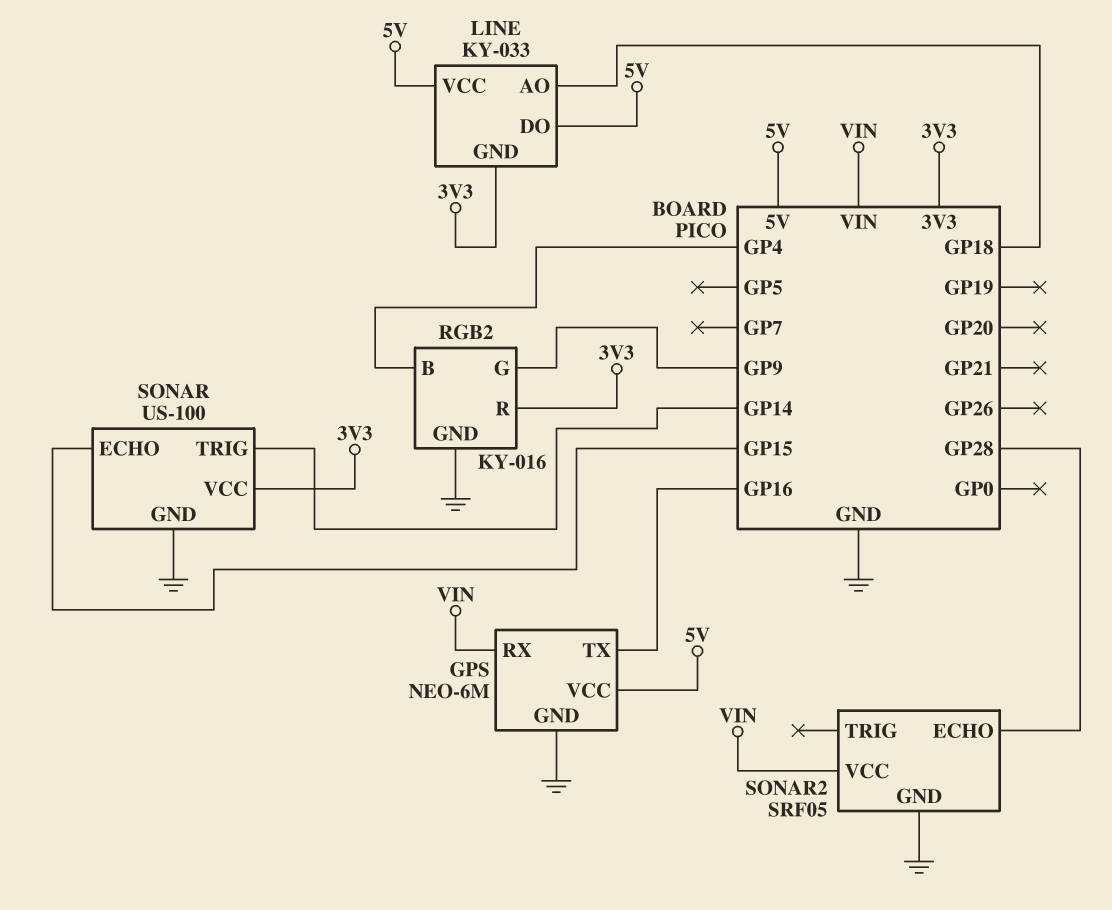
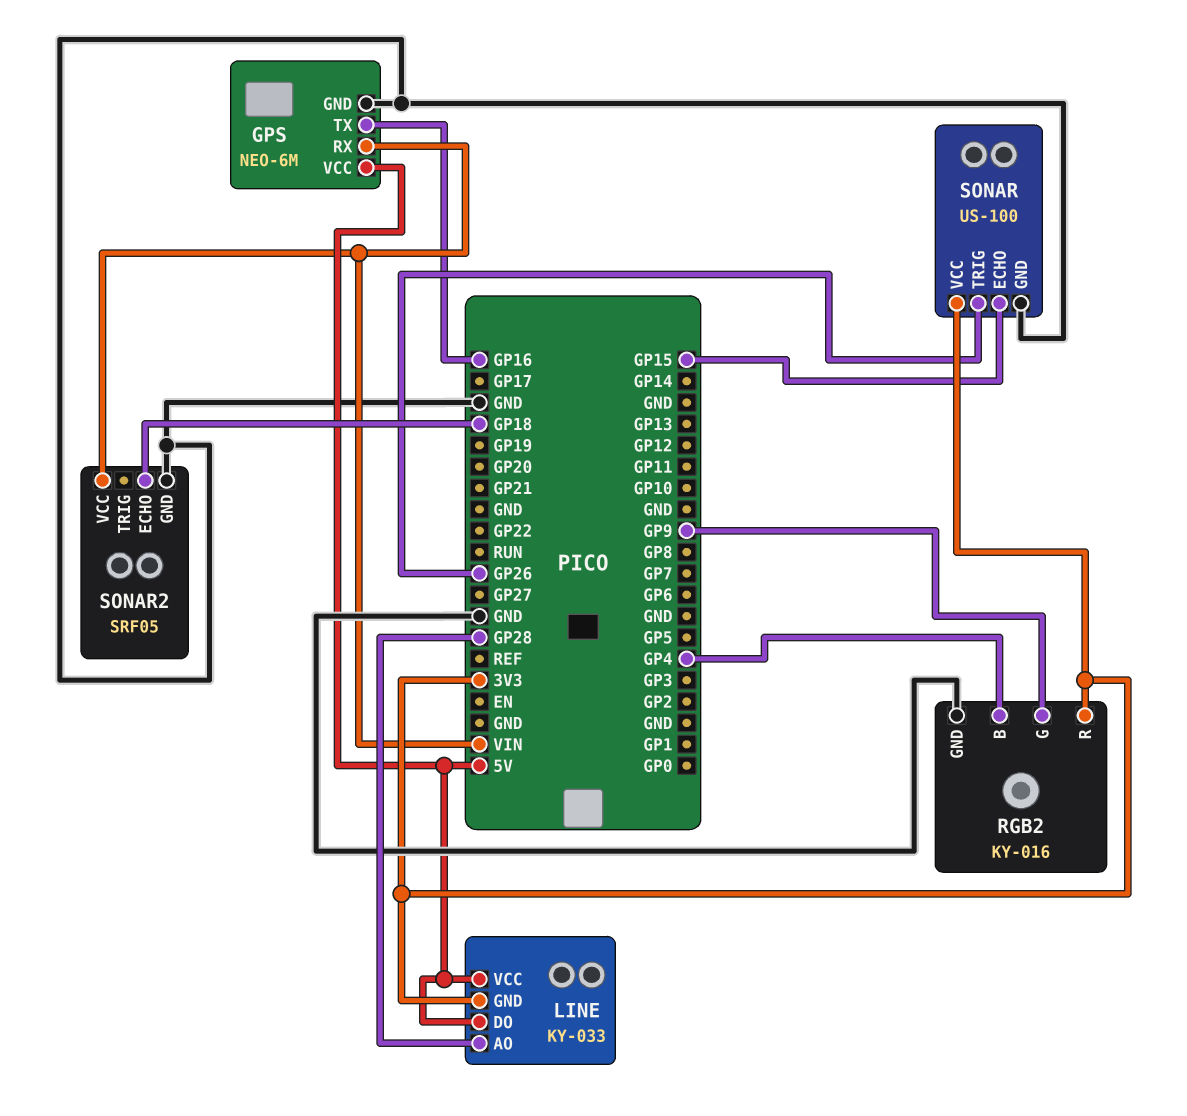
LINE pin AO: GP18 -> GP28
SONAR pin TRIG: GP14 -> GP26
SONAR2 pin ECHO: GP28 -> GP18

